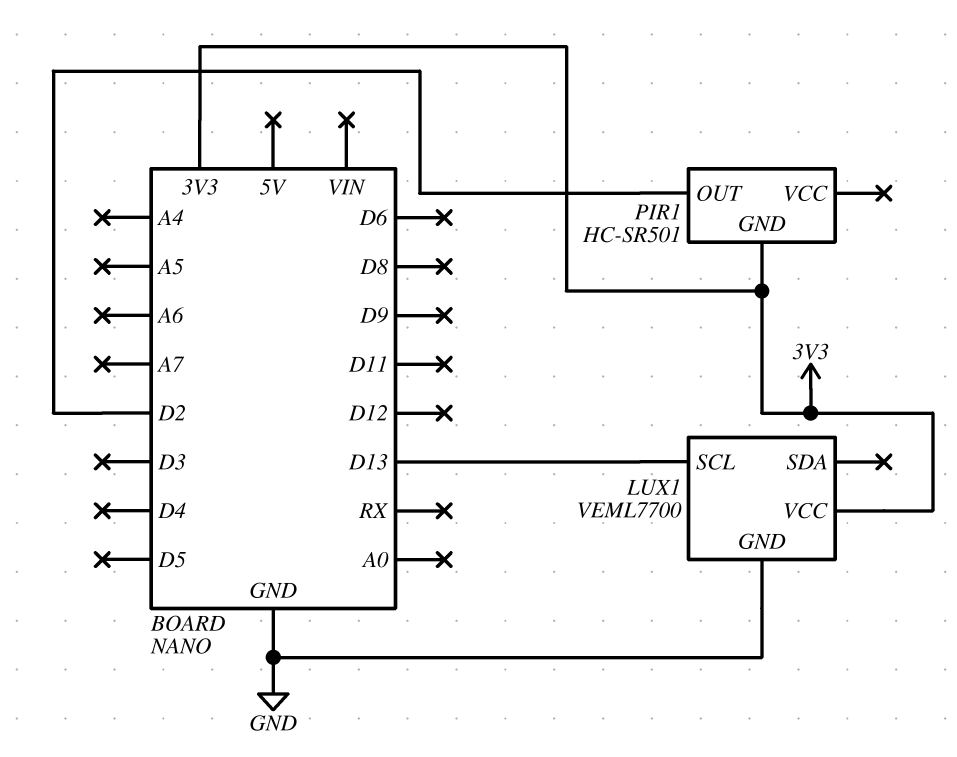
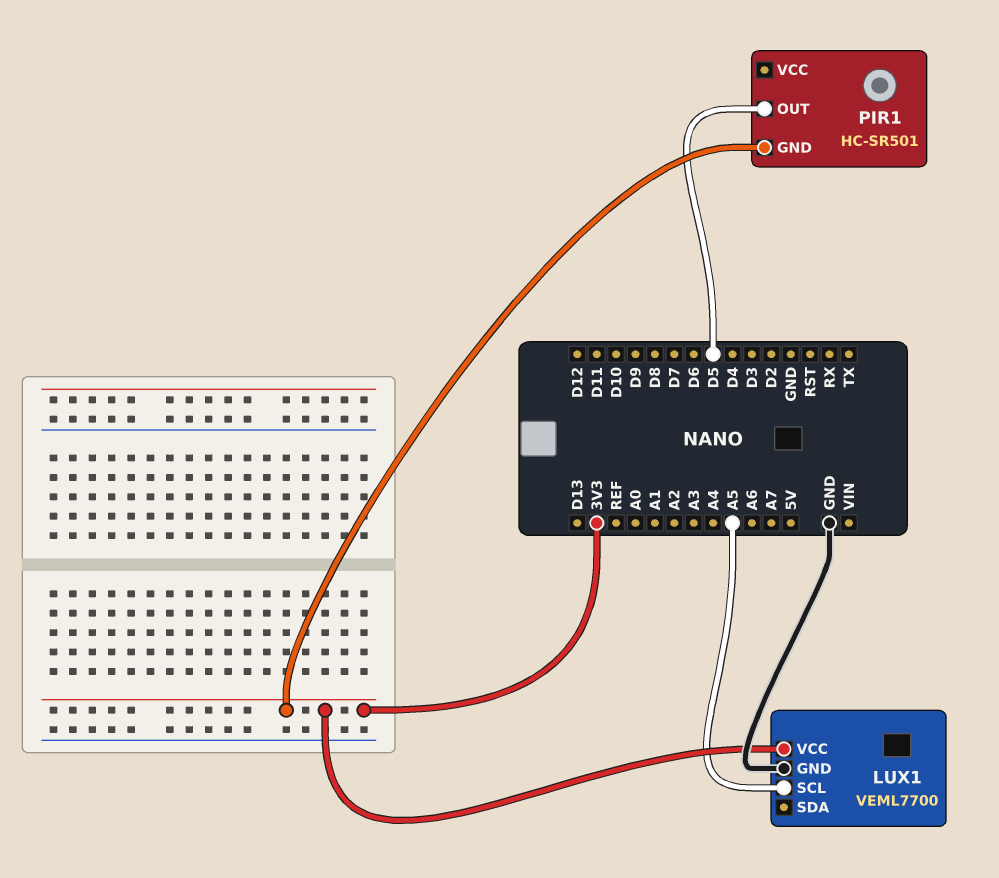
LUX1 pin SCL: D13 -> A5
PIR1 pin OUT: D2 -> D5

